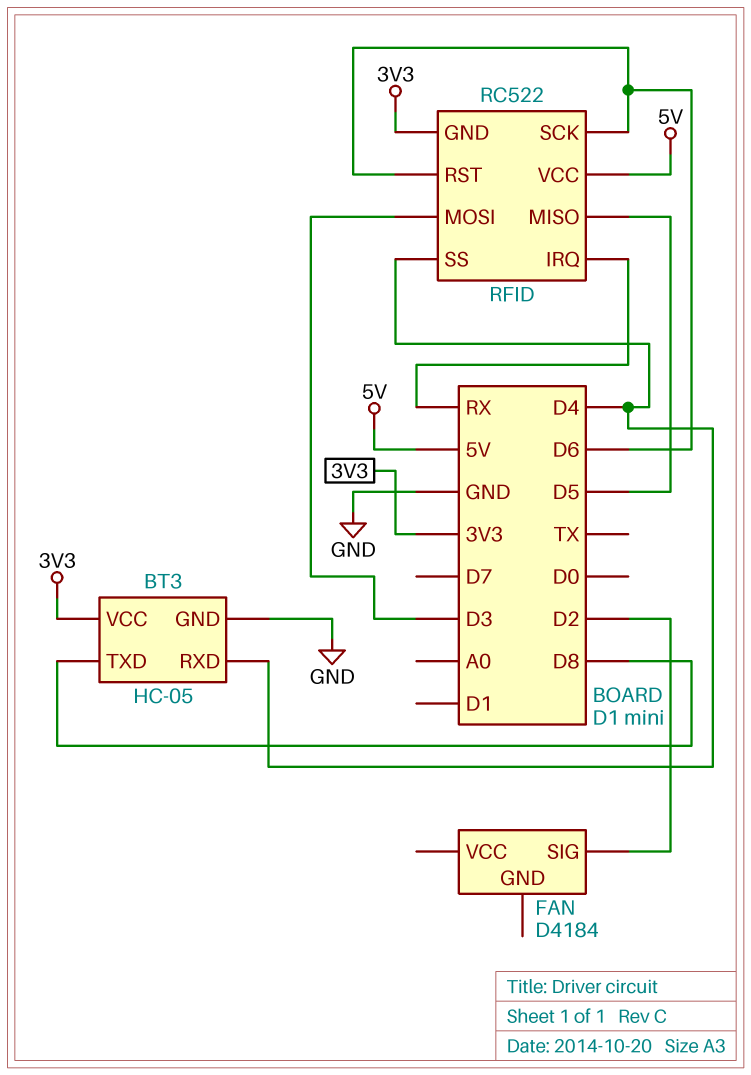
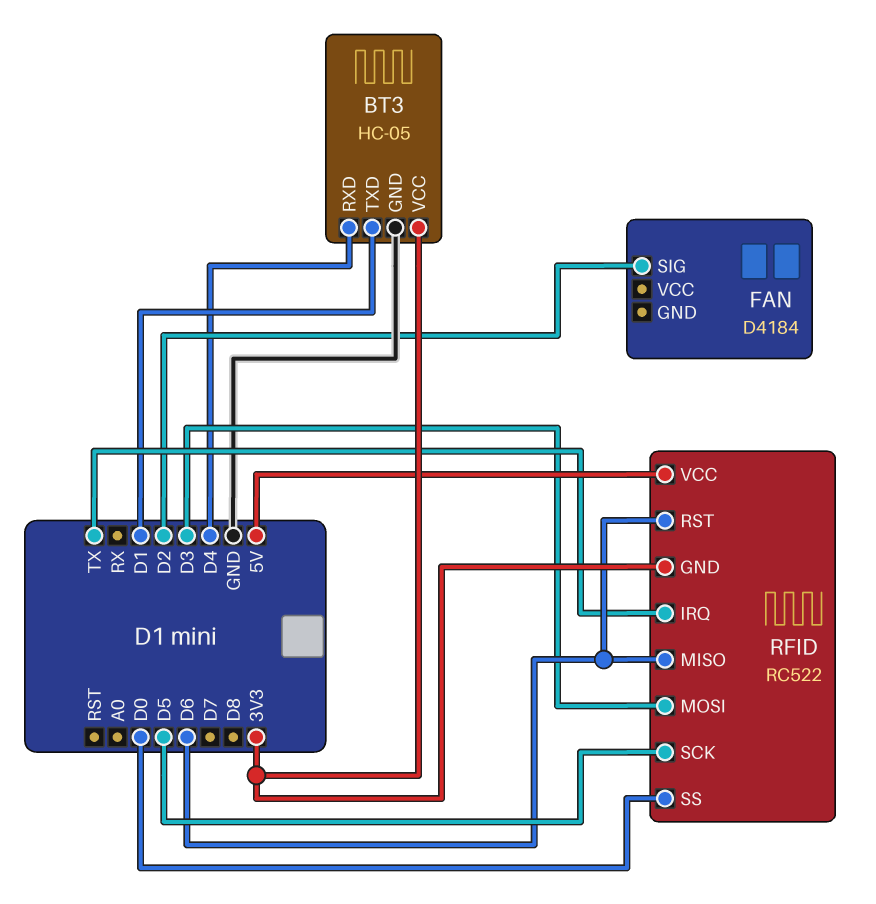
BT3 pin TXD: D8 -> D1
RFID pin IRQ: RX -> TX
RFID pin MISO: D5 -> D6
RFID pin SCK: D6 -> D5
RFID pin SS: D4 -> D0

